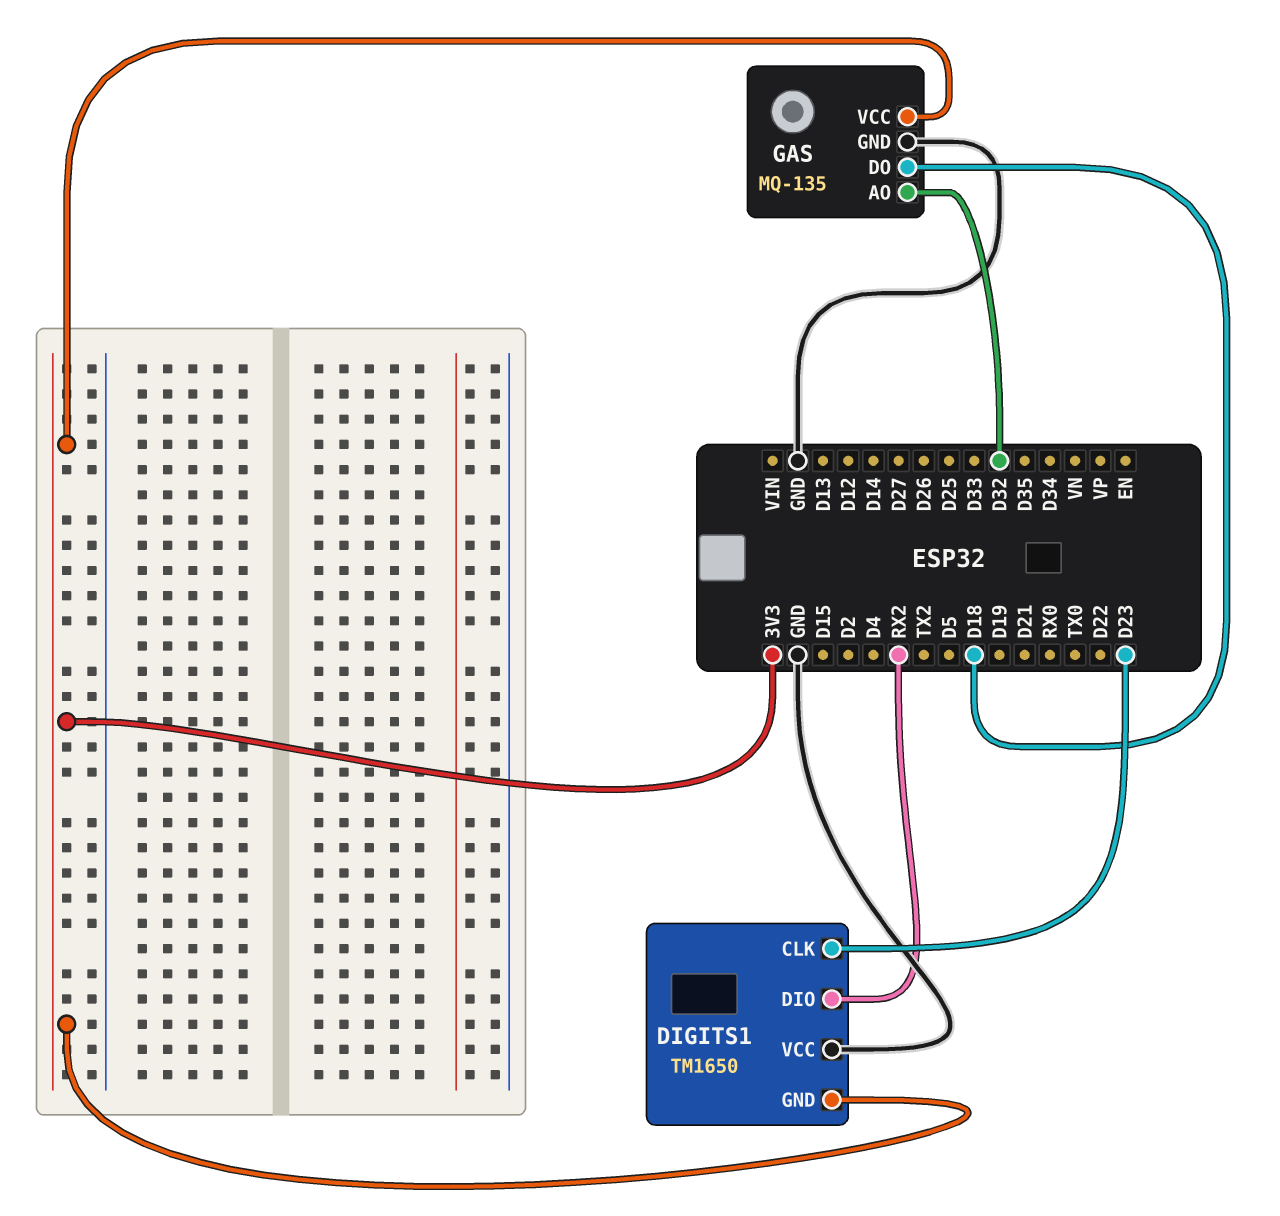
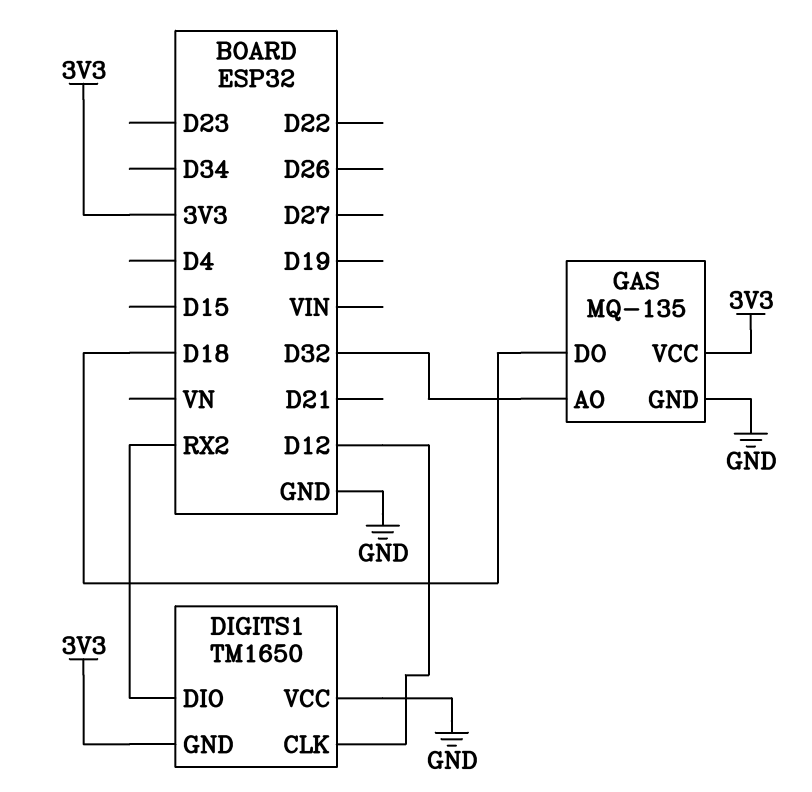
DIGITS1 pin CLK: D23 -> D12

